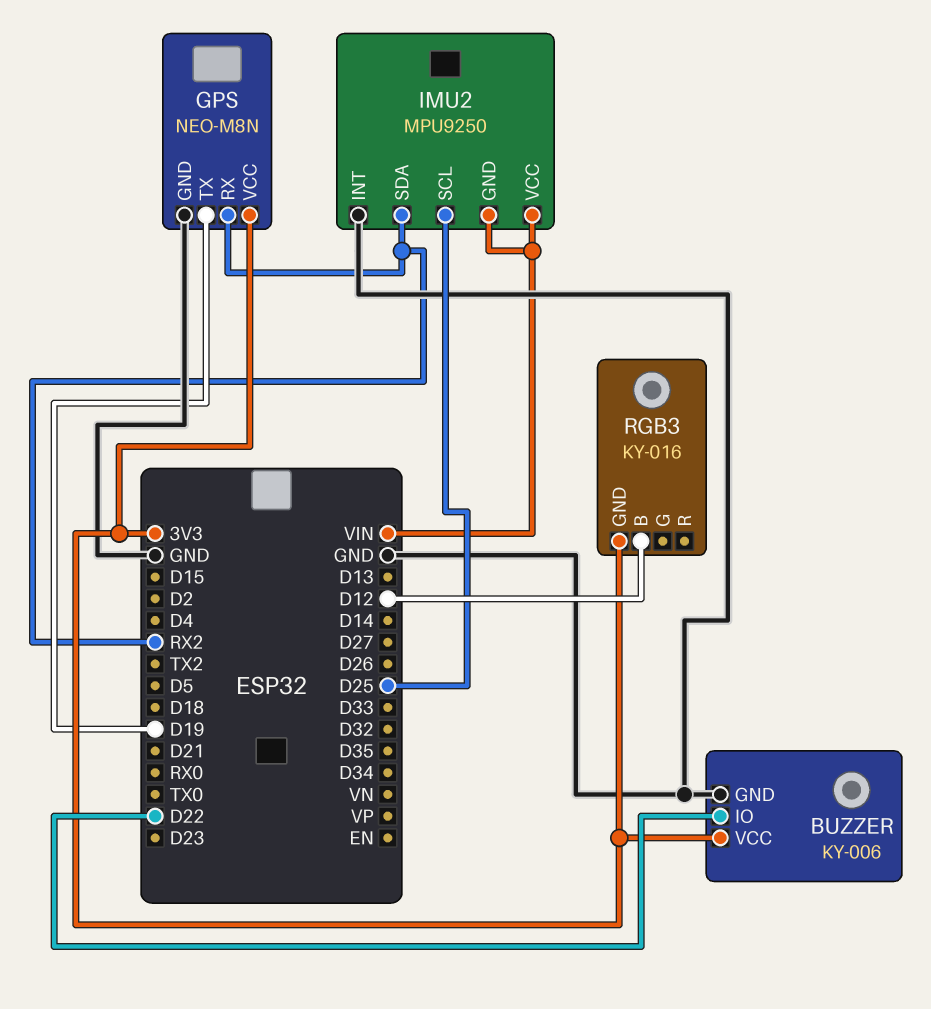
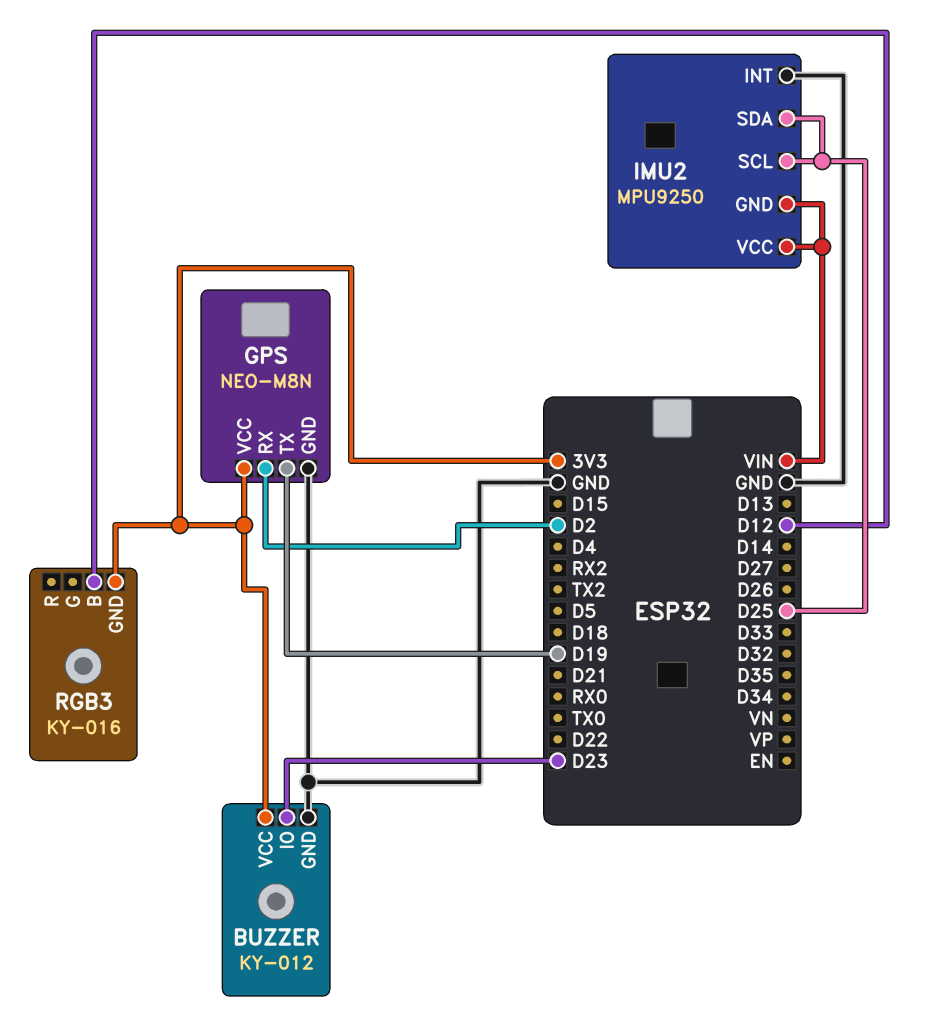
BUZZER: KY-006 -> KY-012
BUZZER pin IO: D22 -> D23
GPS pin RX: RX2 -> D2
IMU2 pin SDA: RX2 -> D25

